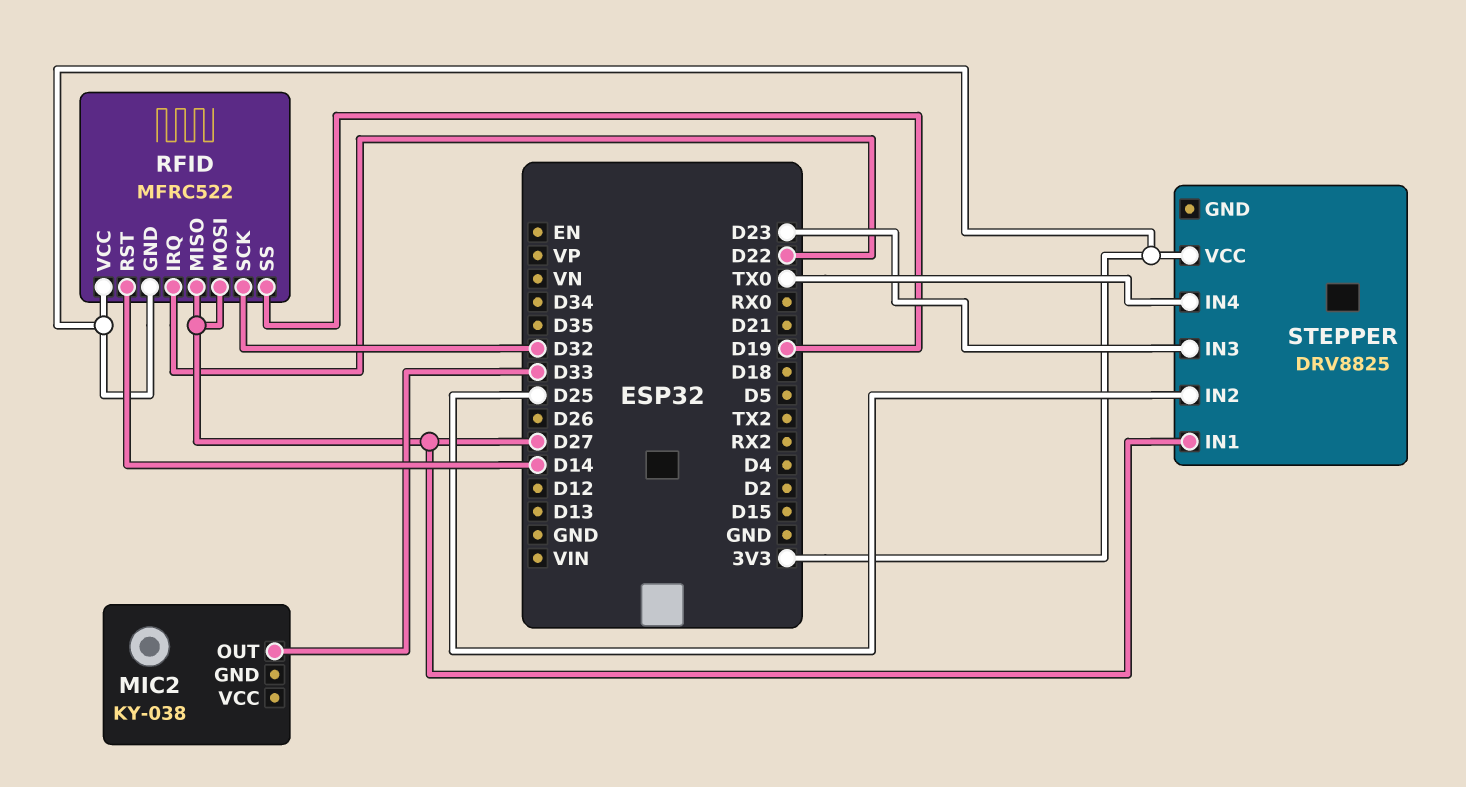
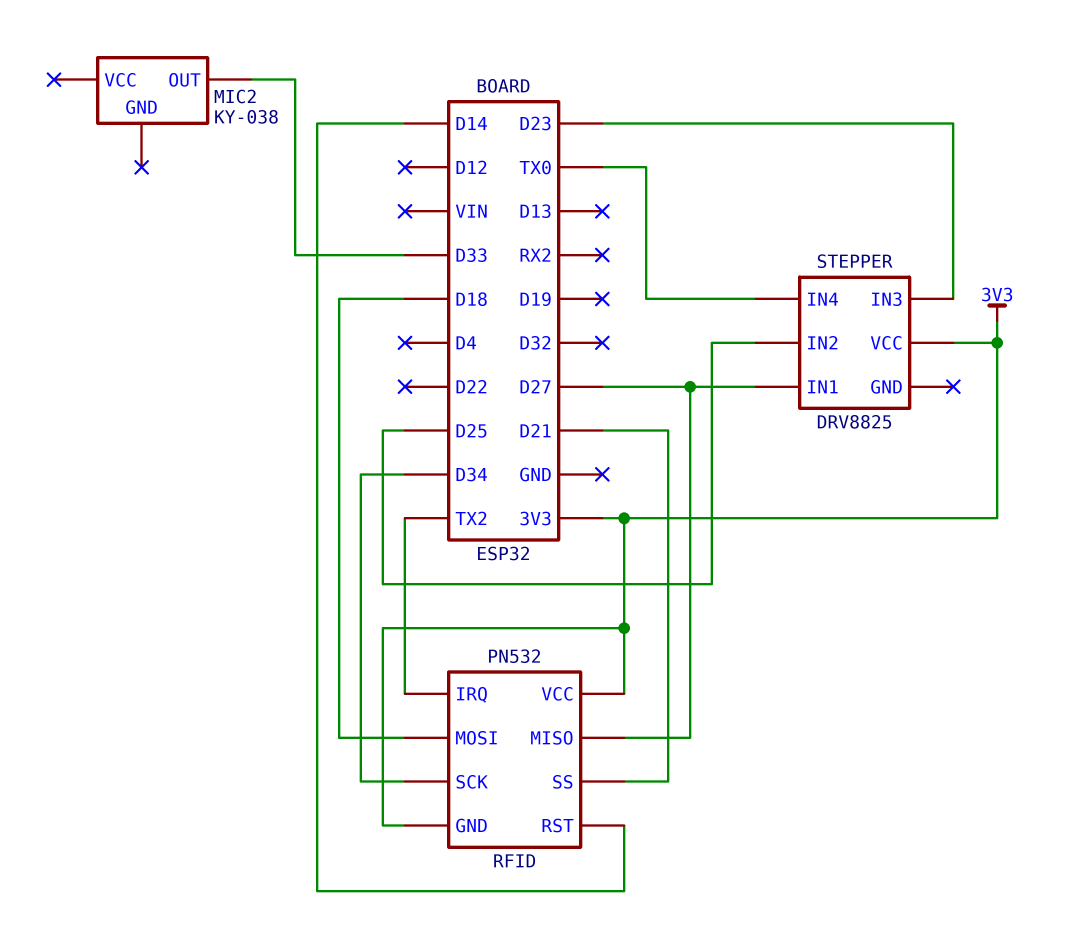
RFID: MFRC522 -> PN532
RFID pin IRQ: D22 -> TX2
RFID pin MOSI: D27 -> D18
RFID pin SCK: D32 -> D34
RFID pin SS: D19 -> D21

